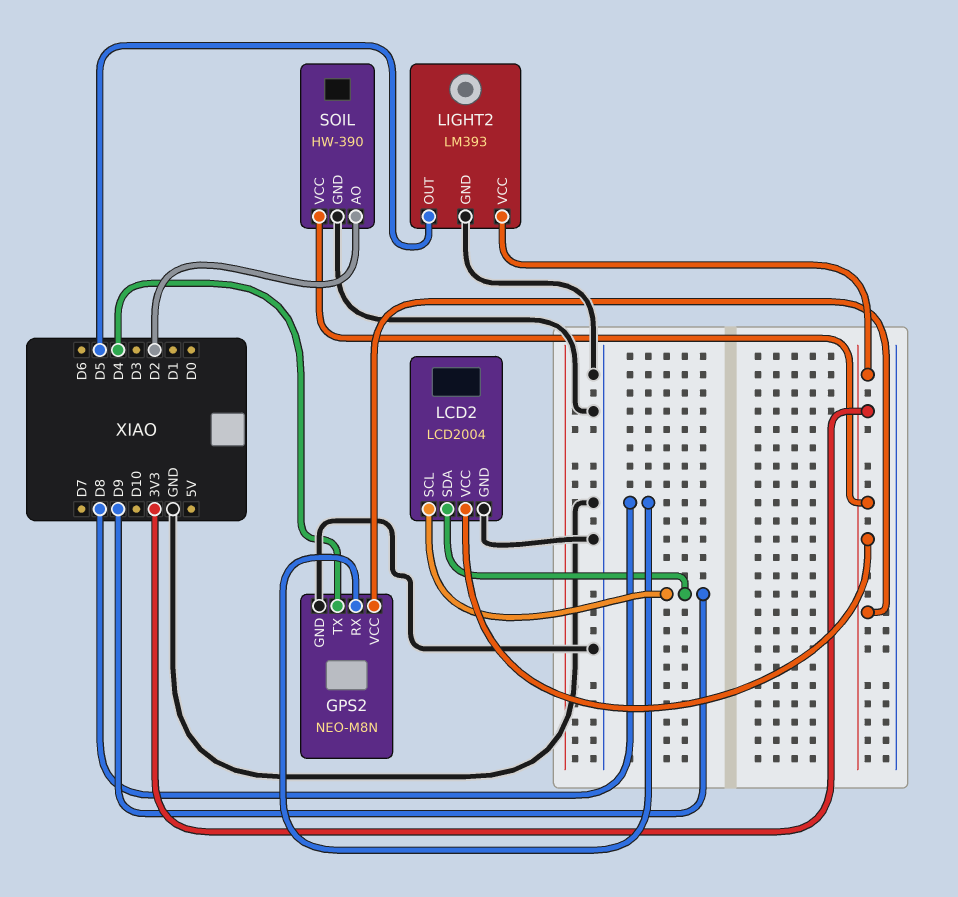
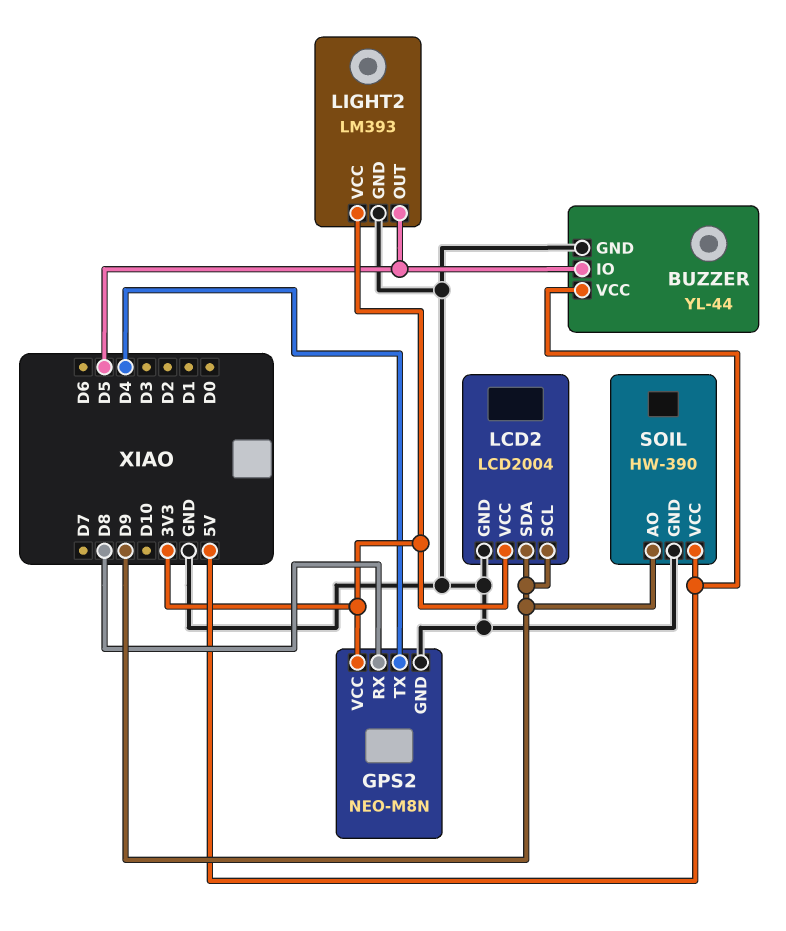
BUZZER: none -> YL-44
BUZZER pin GND: none -> GND
BUZZER pin IO: none -> D5
BUZZER pin VCC: none -> 5V
SOIL pin AO: D2 -> D9
SOIL pin VCC: 3V3 -> 5V

